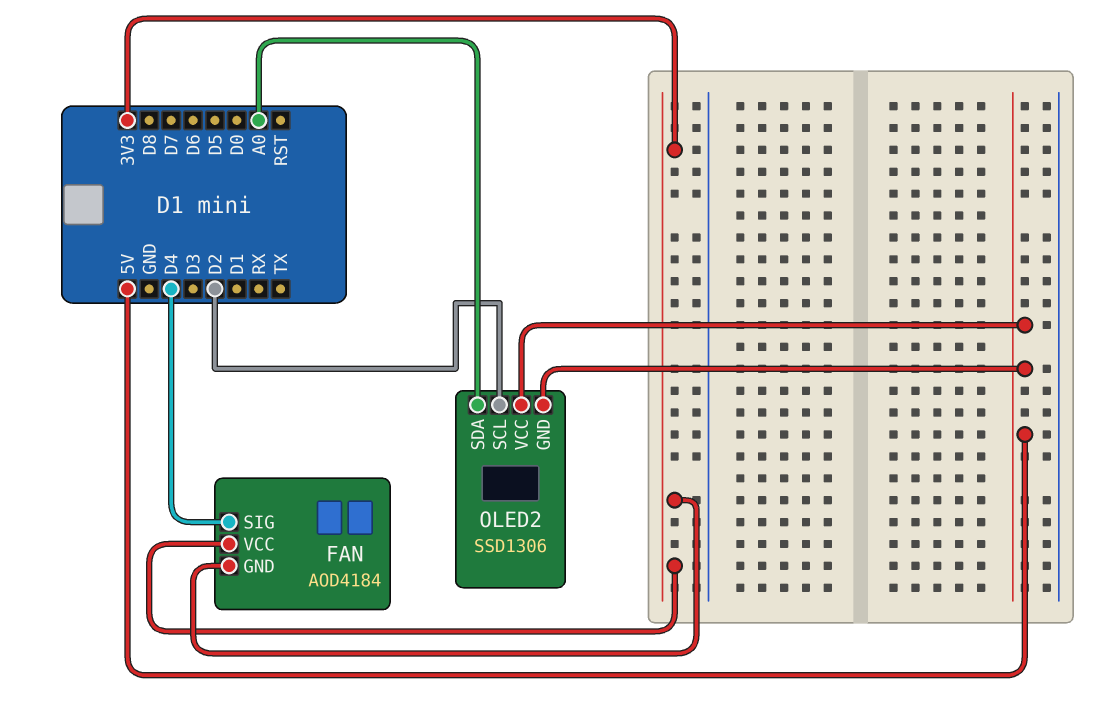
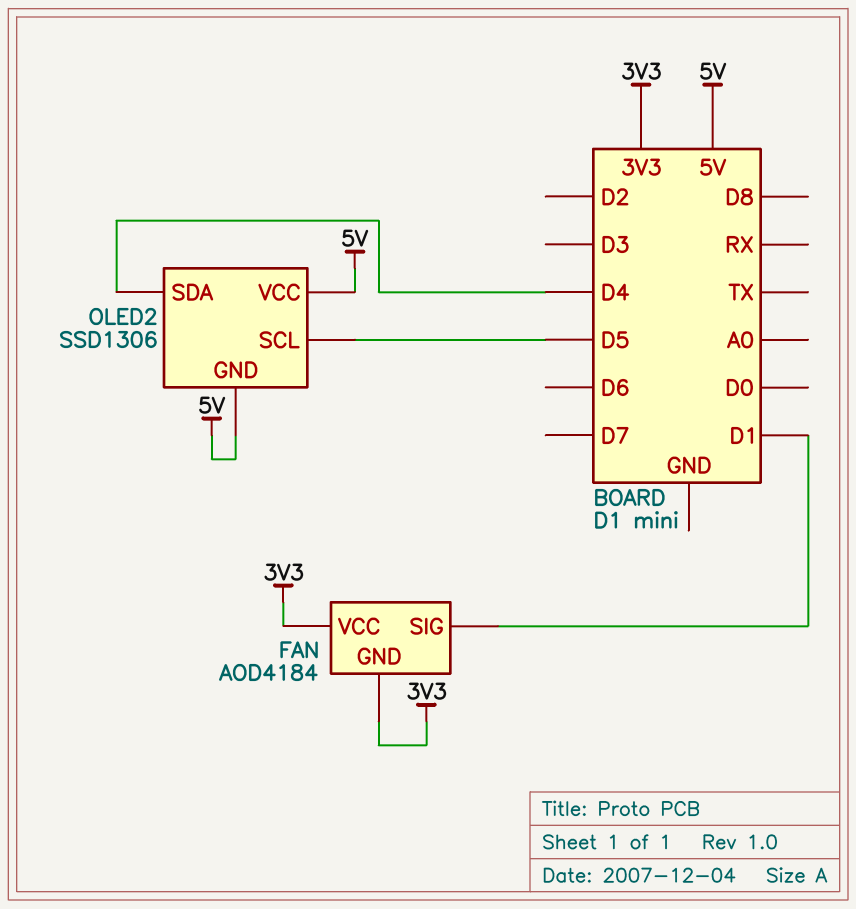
FAN pin SIG: D4 -> D1
OLED2 pin SCL: D2 -> D5
OLED2 pin SDA: A0 -> D4

